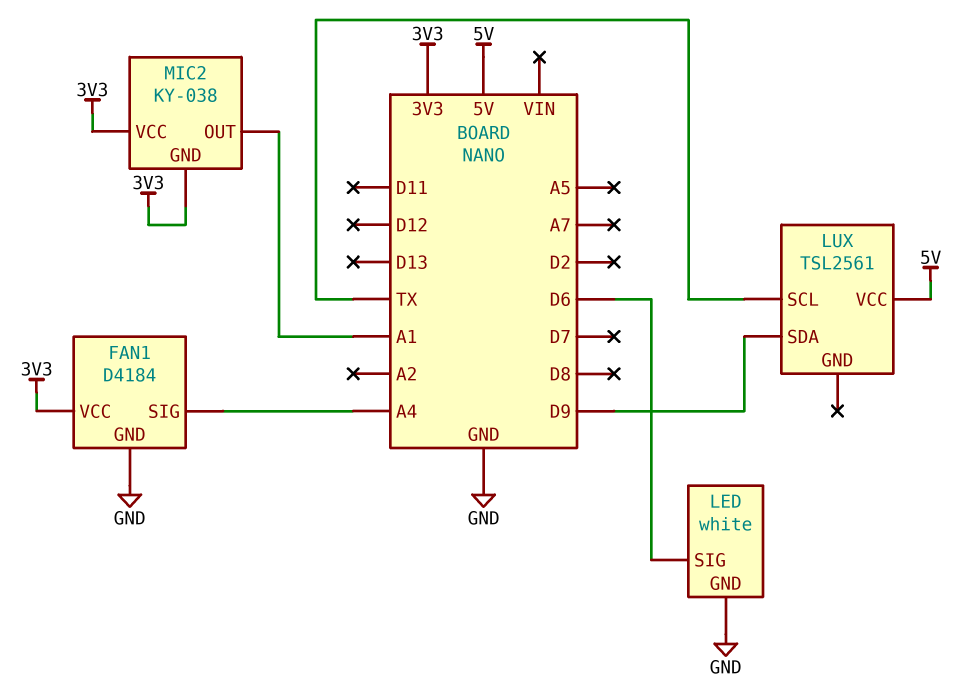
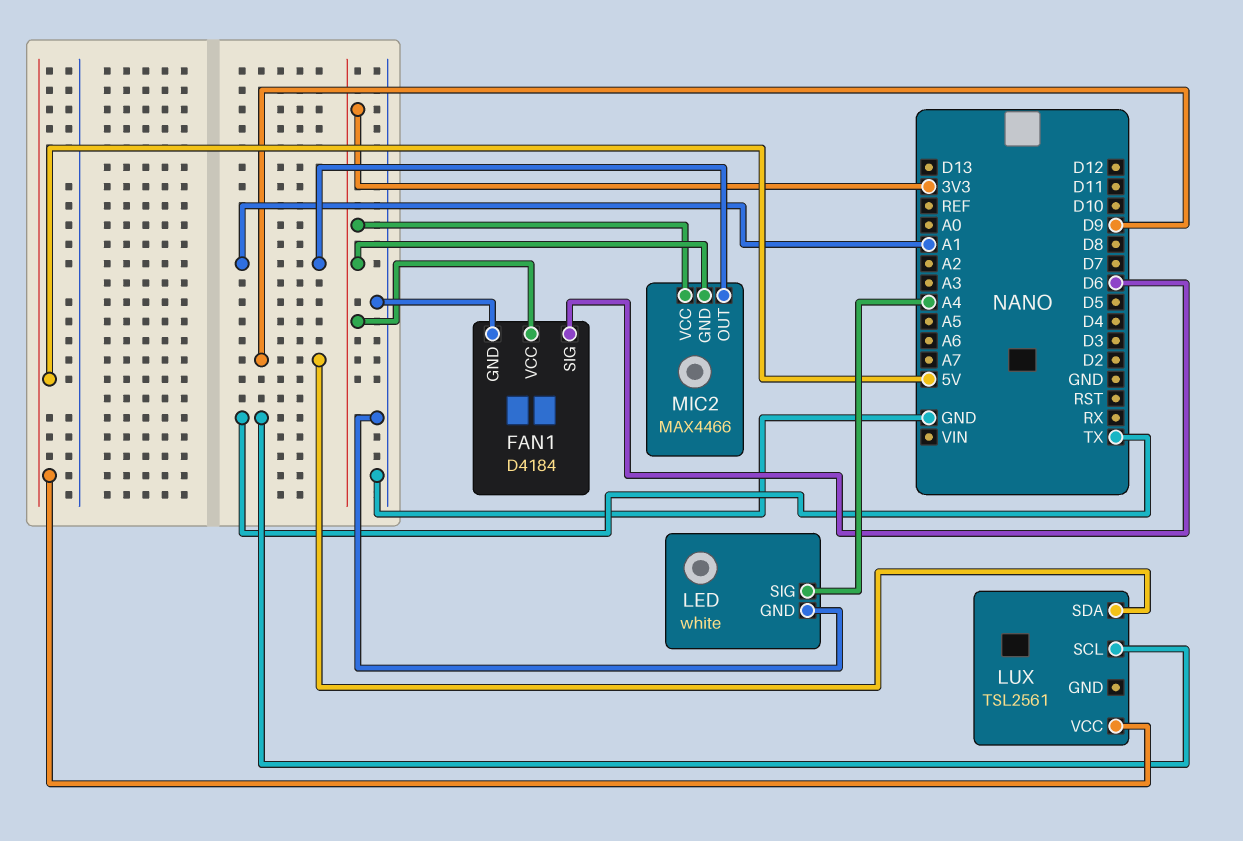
FAN1 pin SIG: A4 -> D6
LED pin SIG: D6 -> A4
MIC2: KY-038 -> MAX4466

